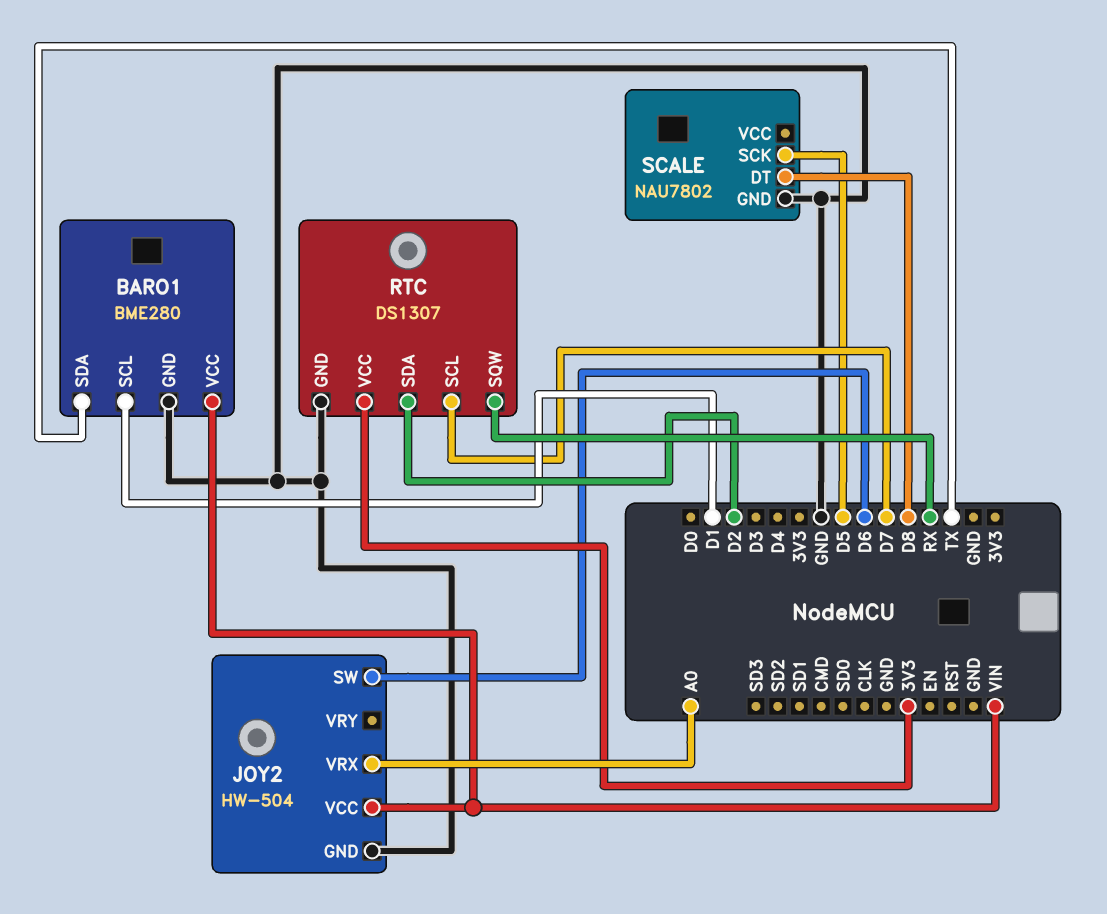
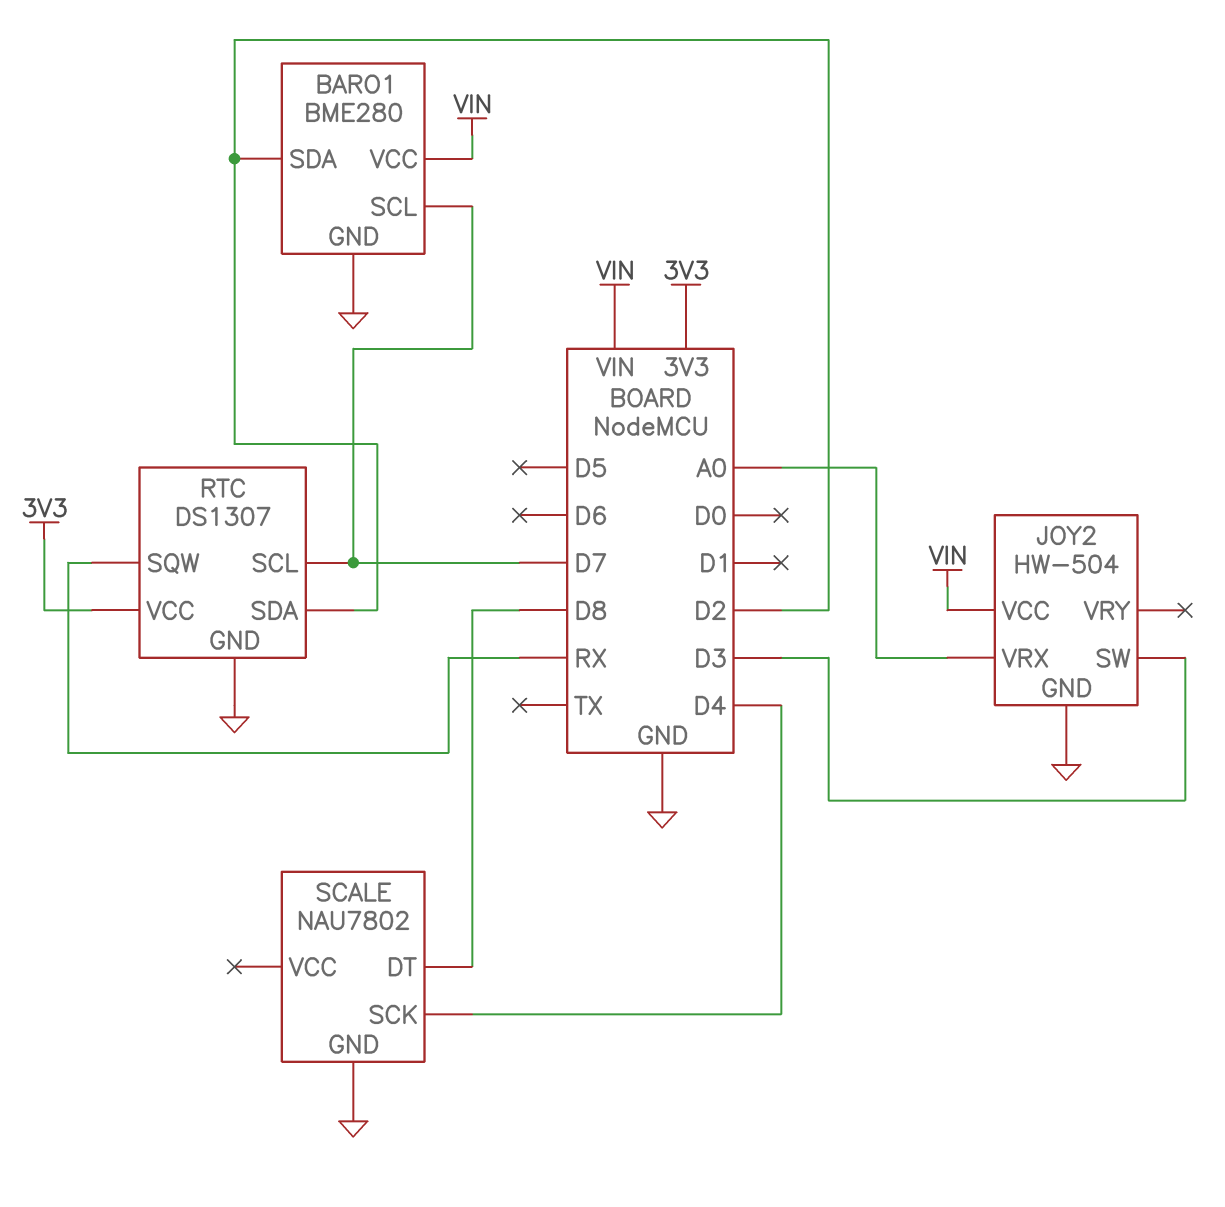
BARO1 pin SCL: D1 -> D7
BARO1 pin SDA: TX -> D2
JOY2 pin SW: D6 -> D3
SCALE pin SCK: D5 -> D4

